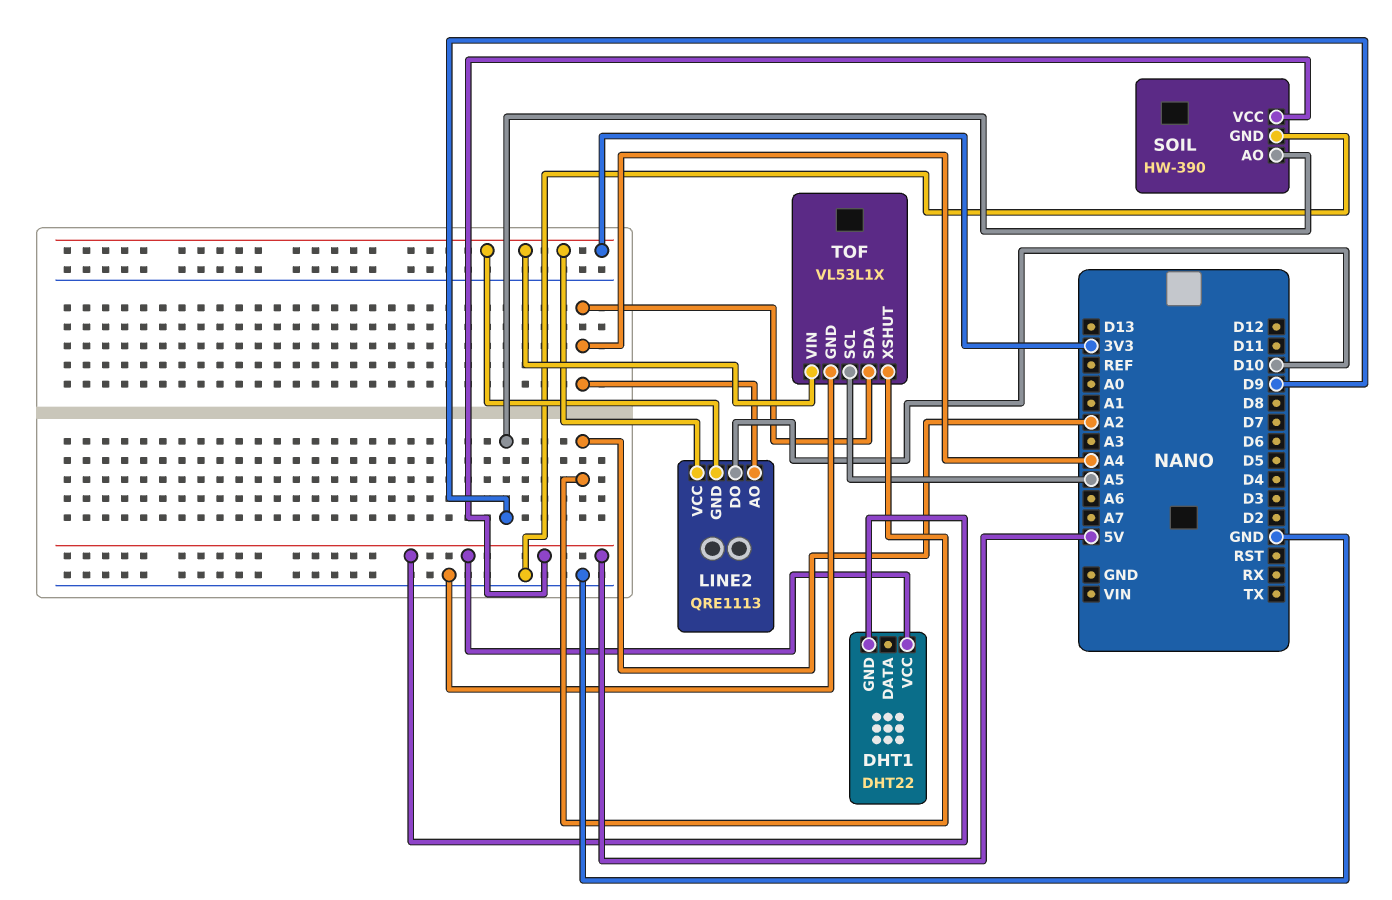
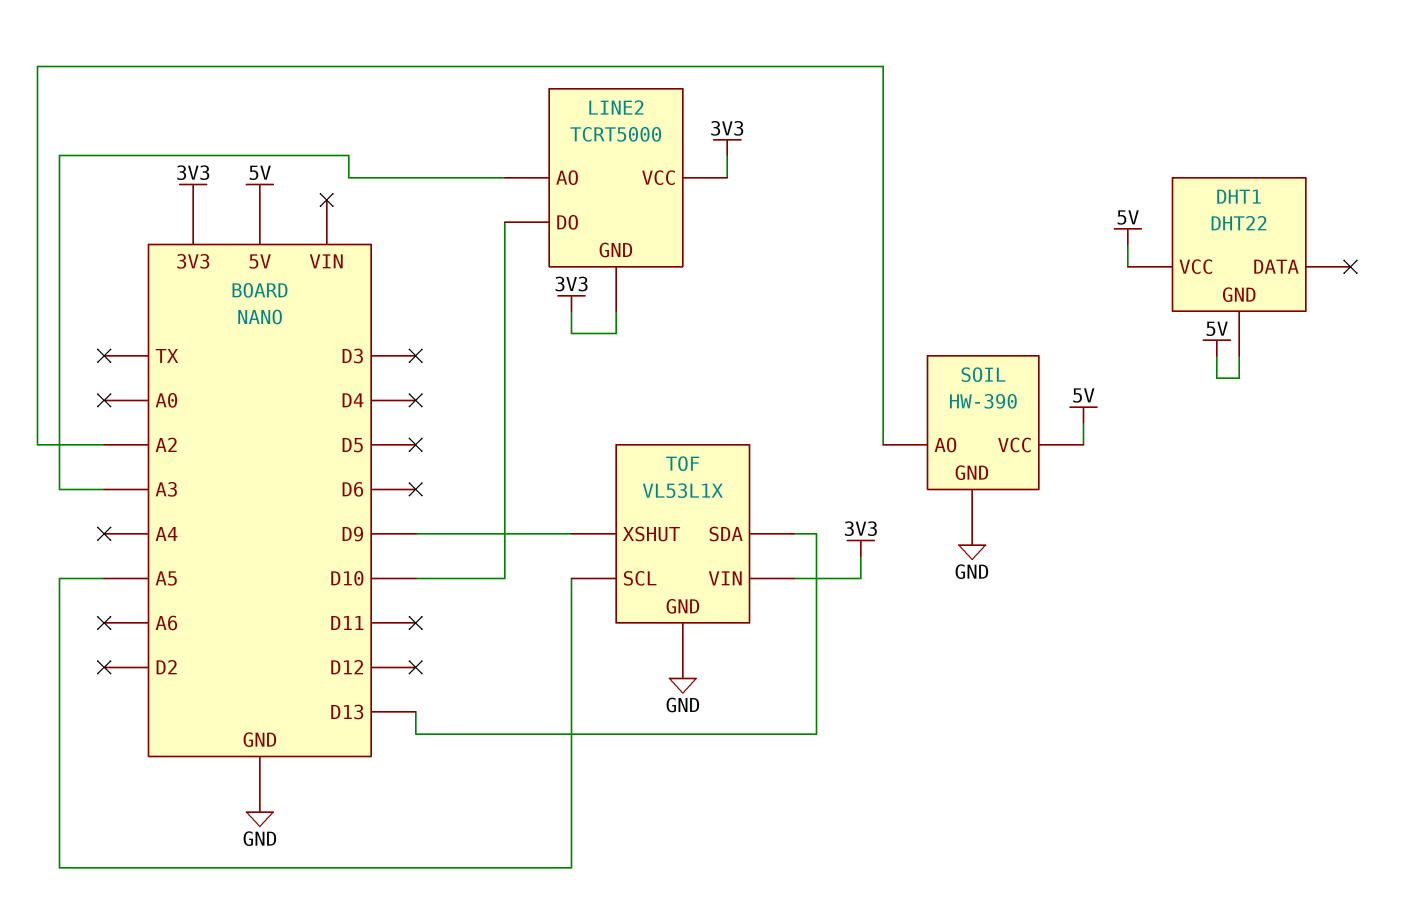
LINE2: QRE1113 -> TCRT5000
LINE2 pin AO: A4 -> A3
SOIL pin AO: D9 -> A2
TOF pin SDA: A4 -> D13
TOF pin XSHUT: A2 -> D9

